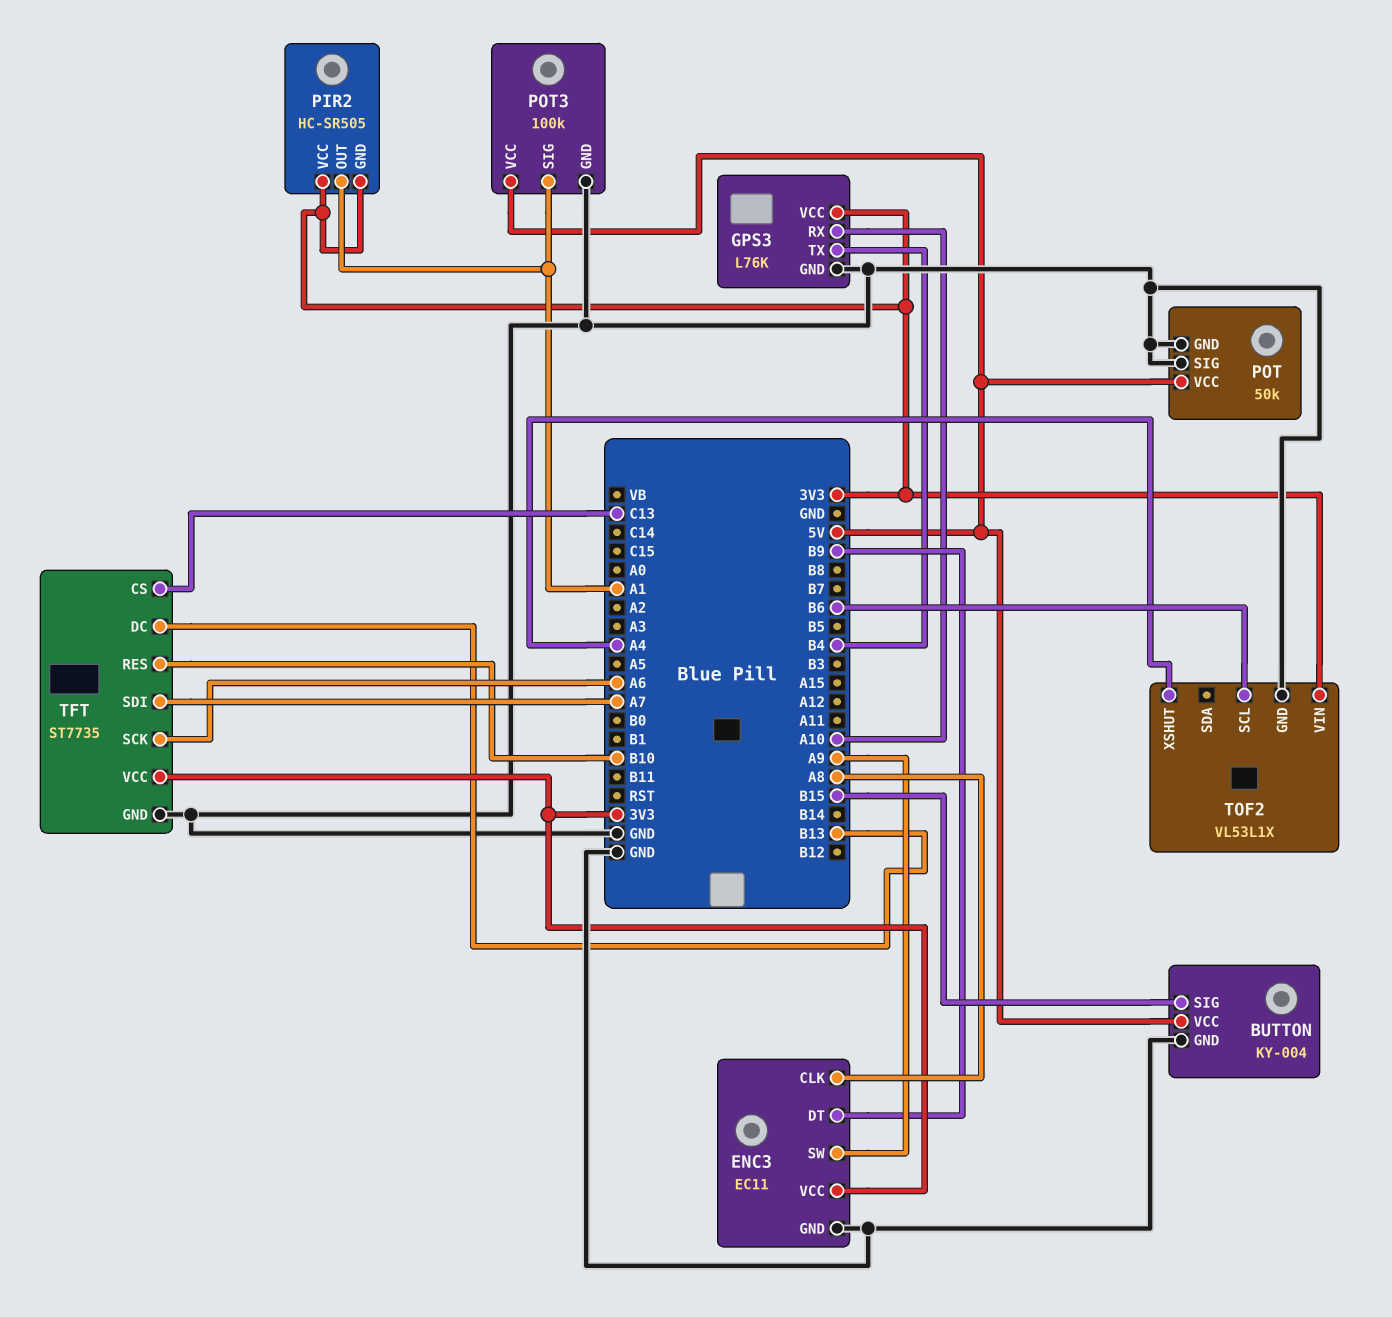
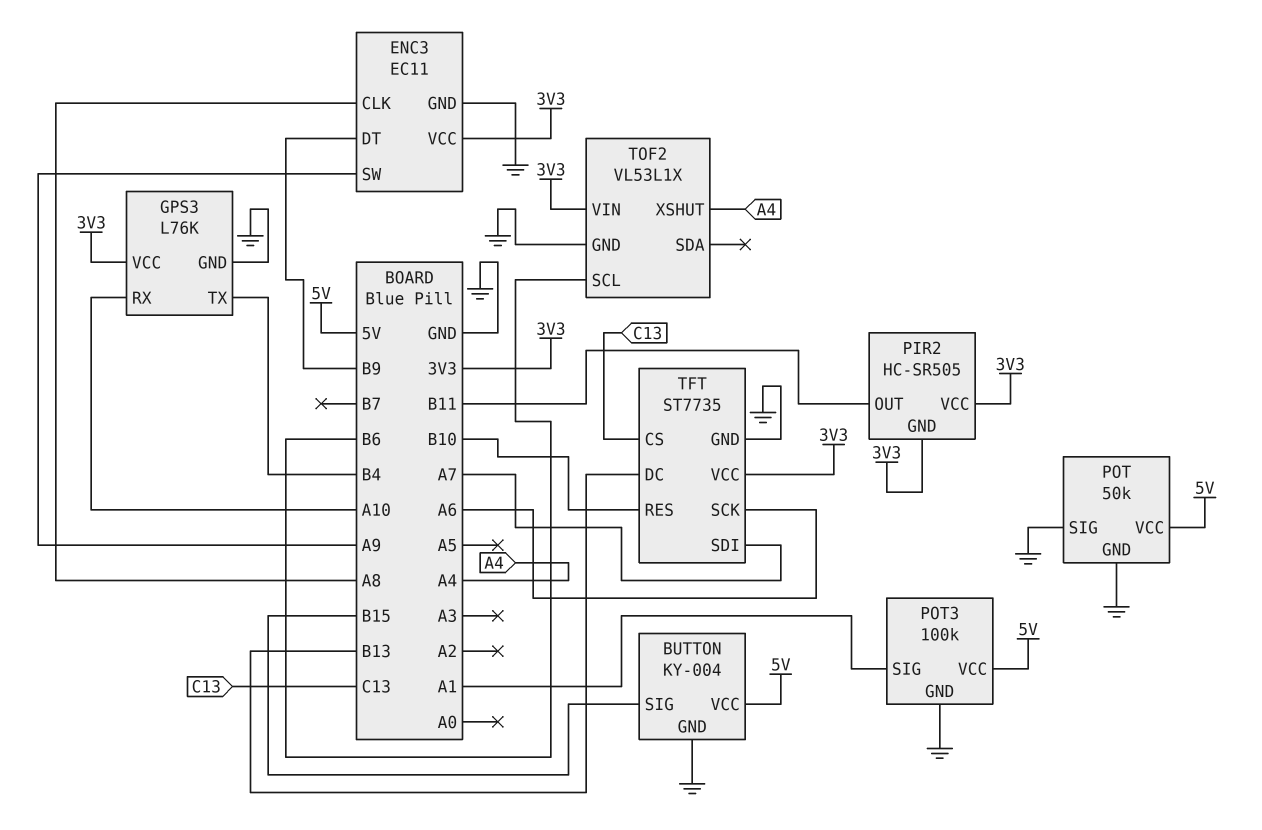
PIR2 pin OUT: A1 -> B11

